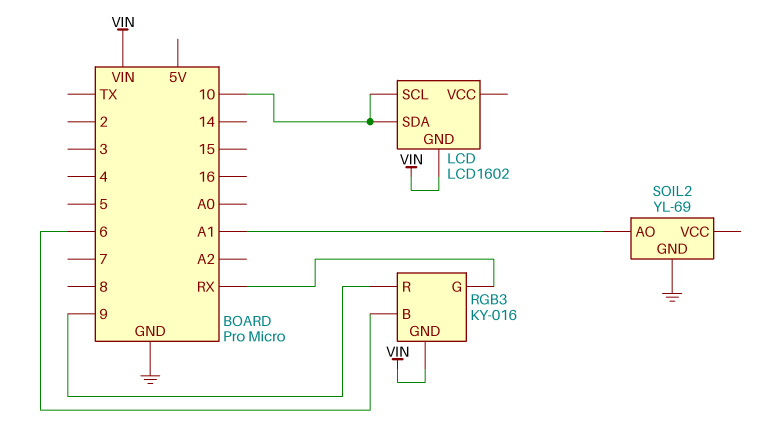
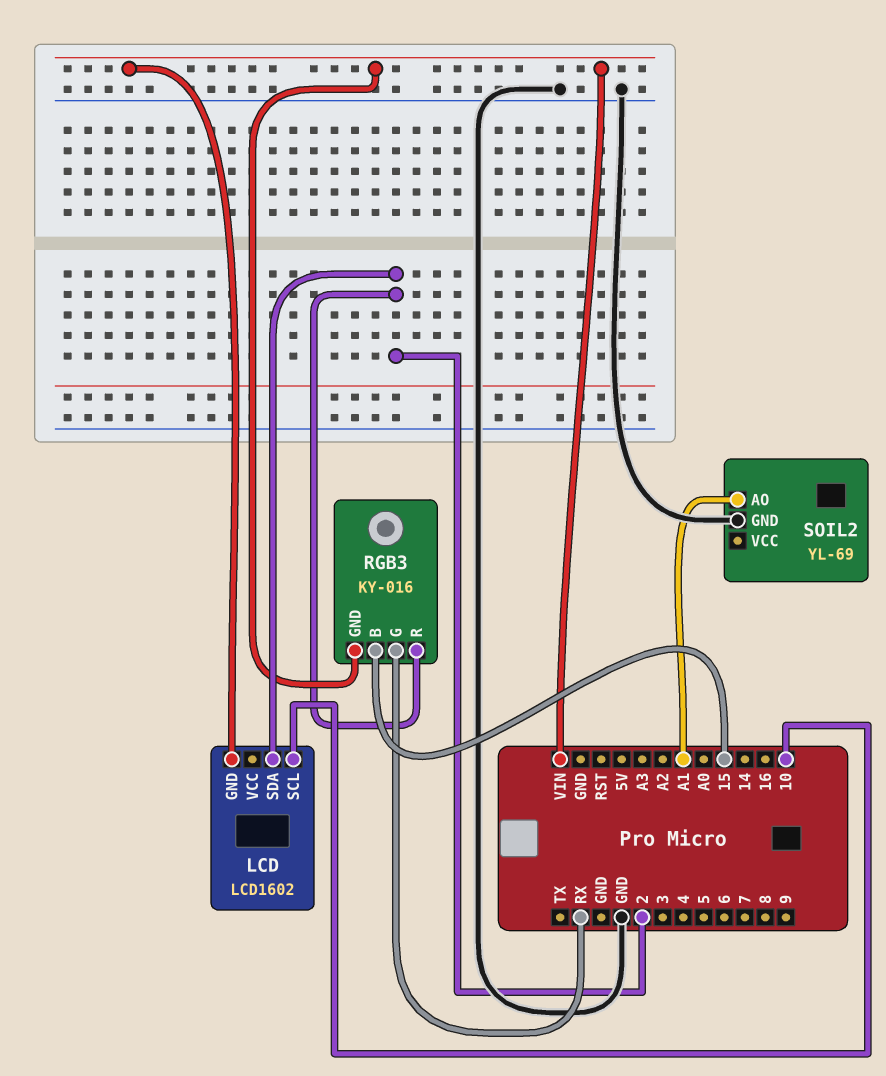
LCD pin SDA: 10 -> 2
RGB3 pin B: 6 -> 15
RGB3 pin R: 9 -> 2

